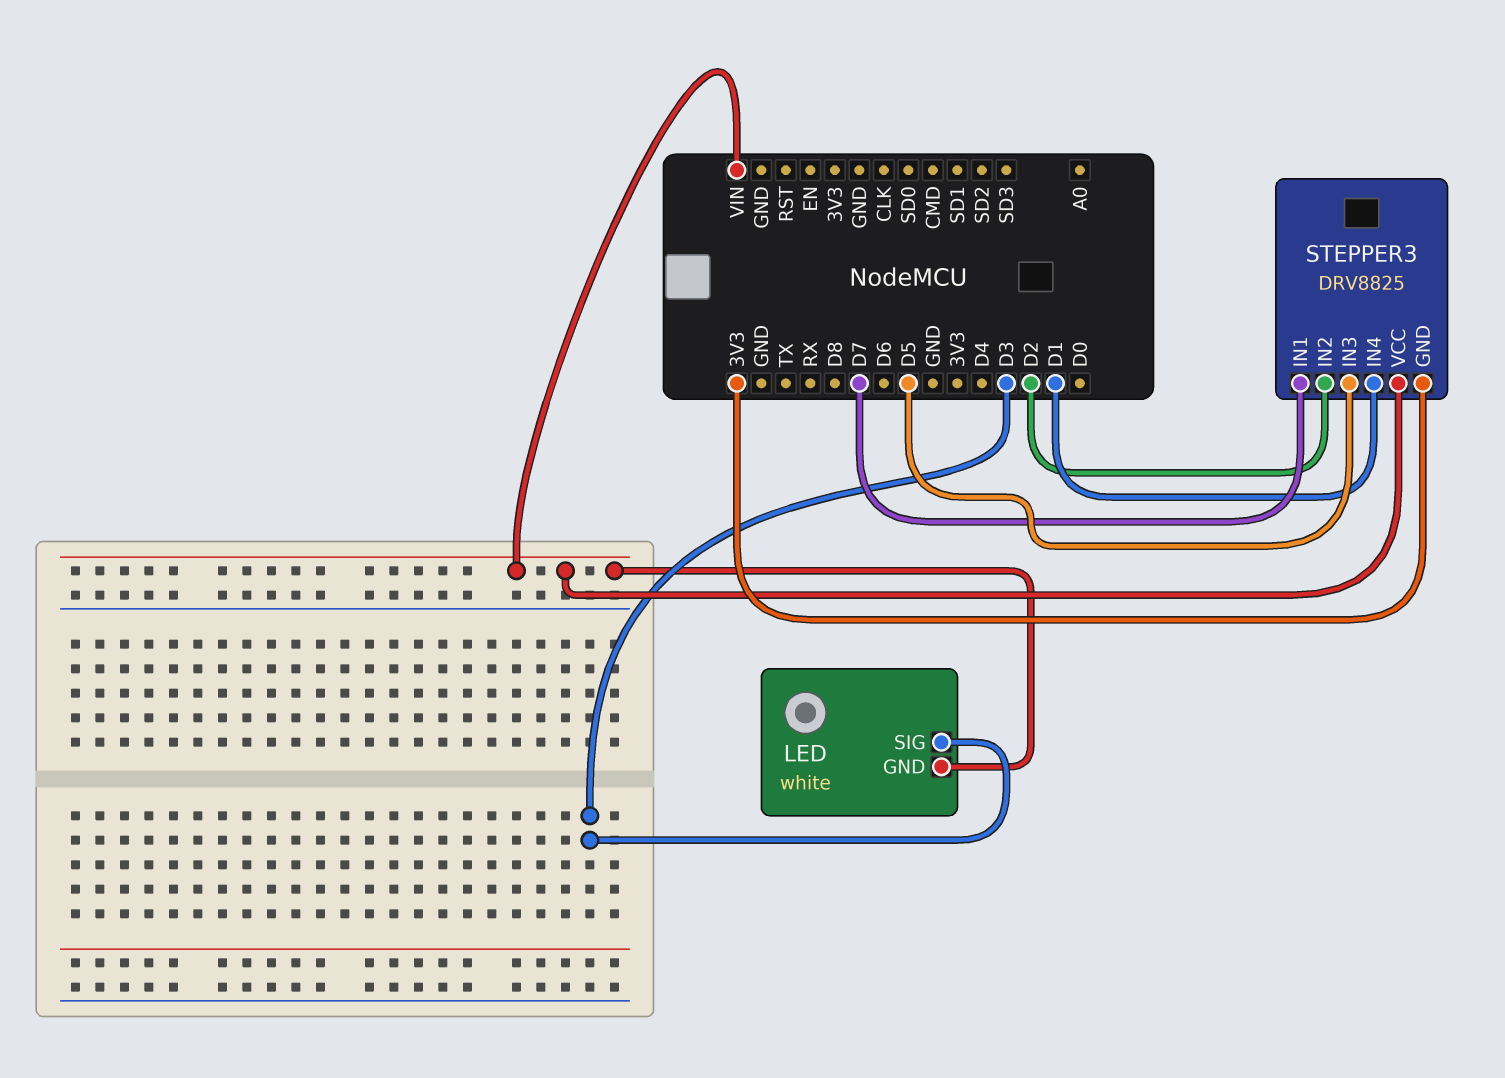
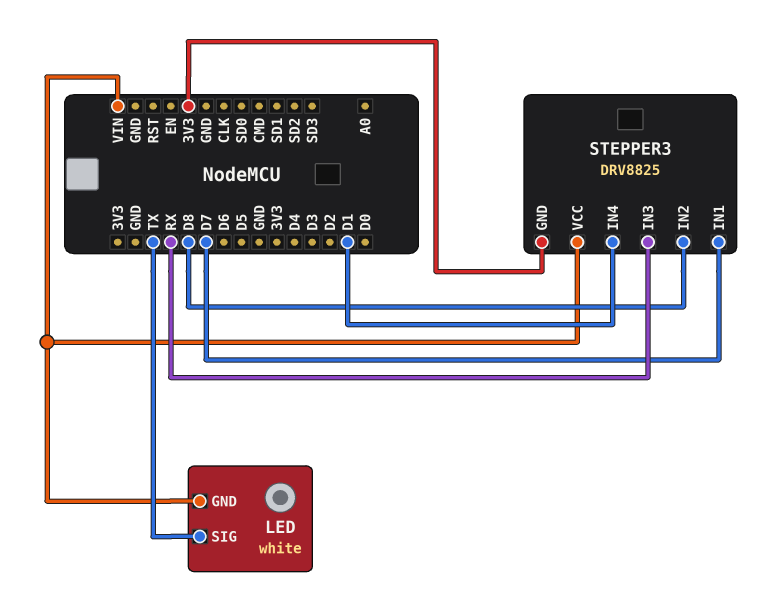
LED pin SIG: D3 -> TX
STEPPER3 pin IN2: D2 -> D8
STEPPER3 pin IN3: D5 -> RX

